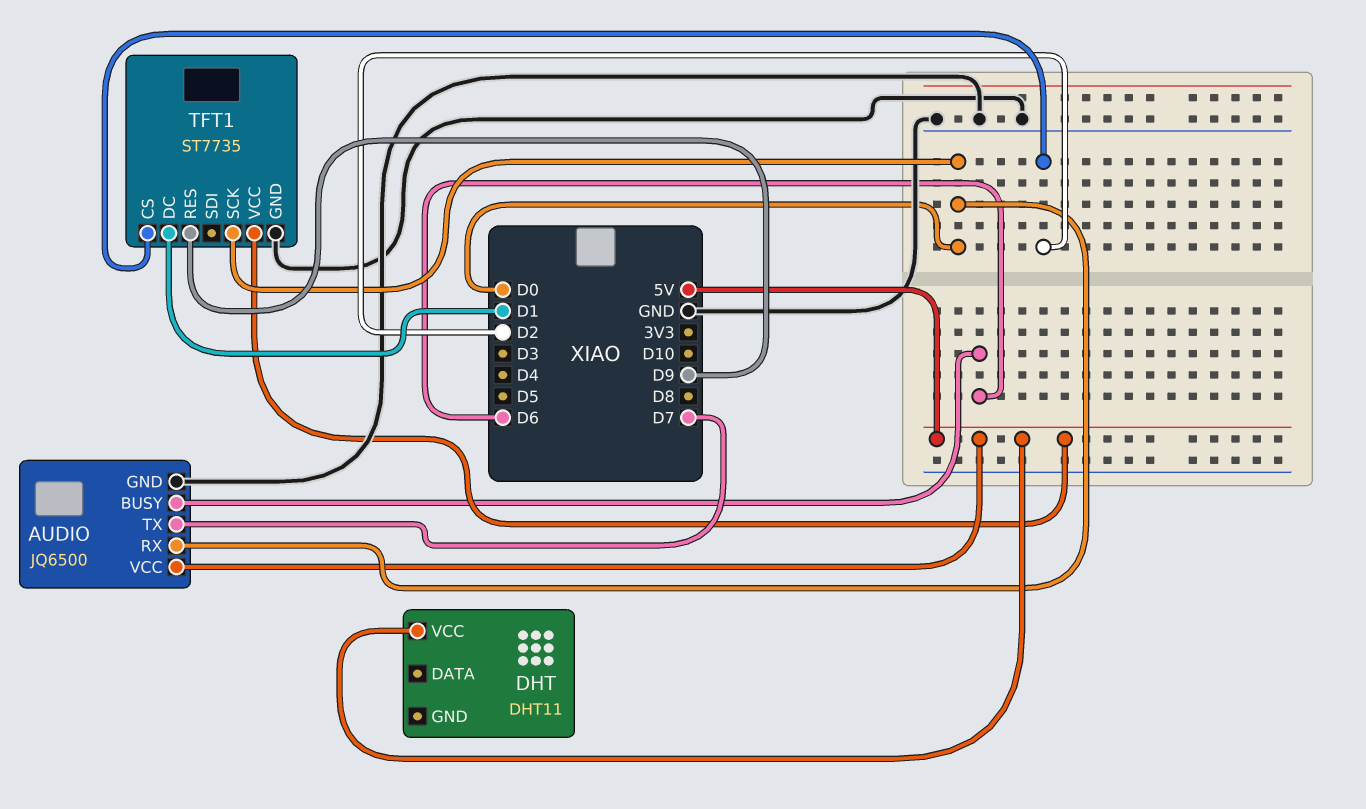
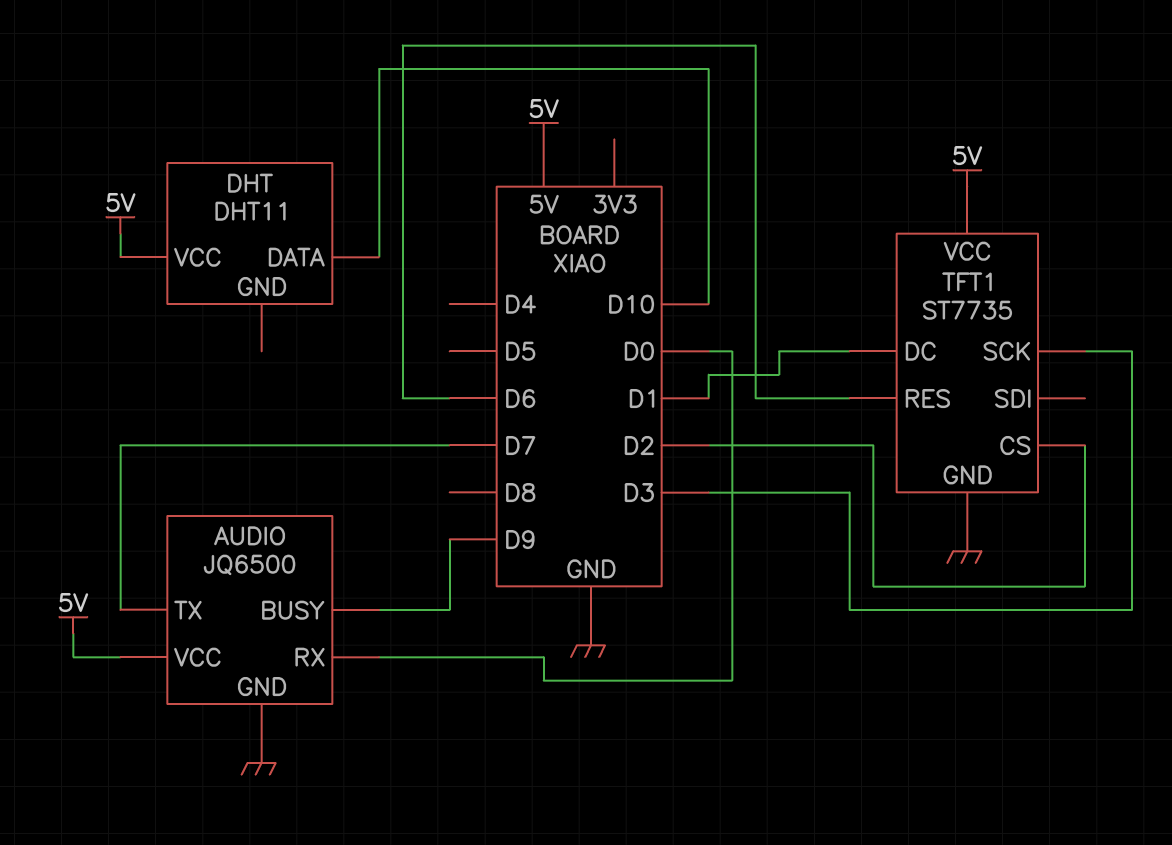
AUDIO pin BUSY: D6 -> D9
DHT pin DATA: none -> D10
TFT1 pin RES: D9 -> D6
TFT1 pin SCK: D0 -> D3

